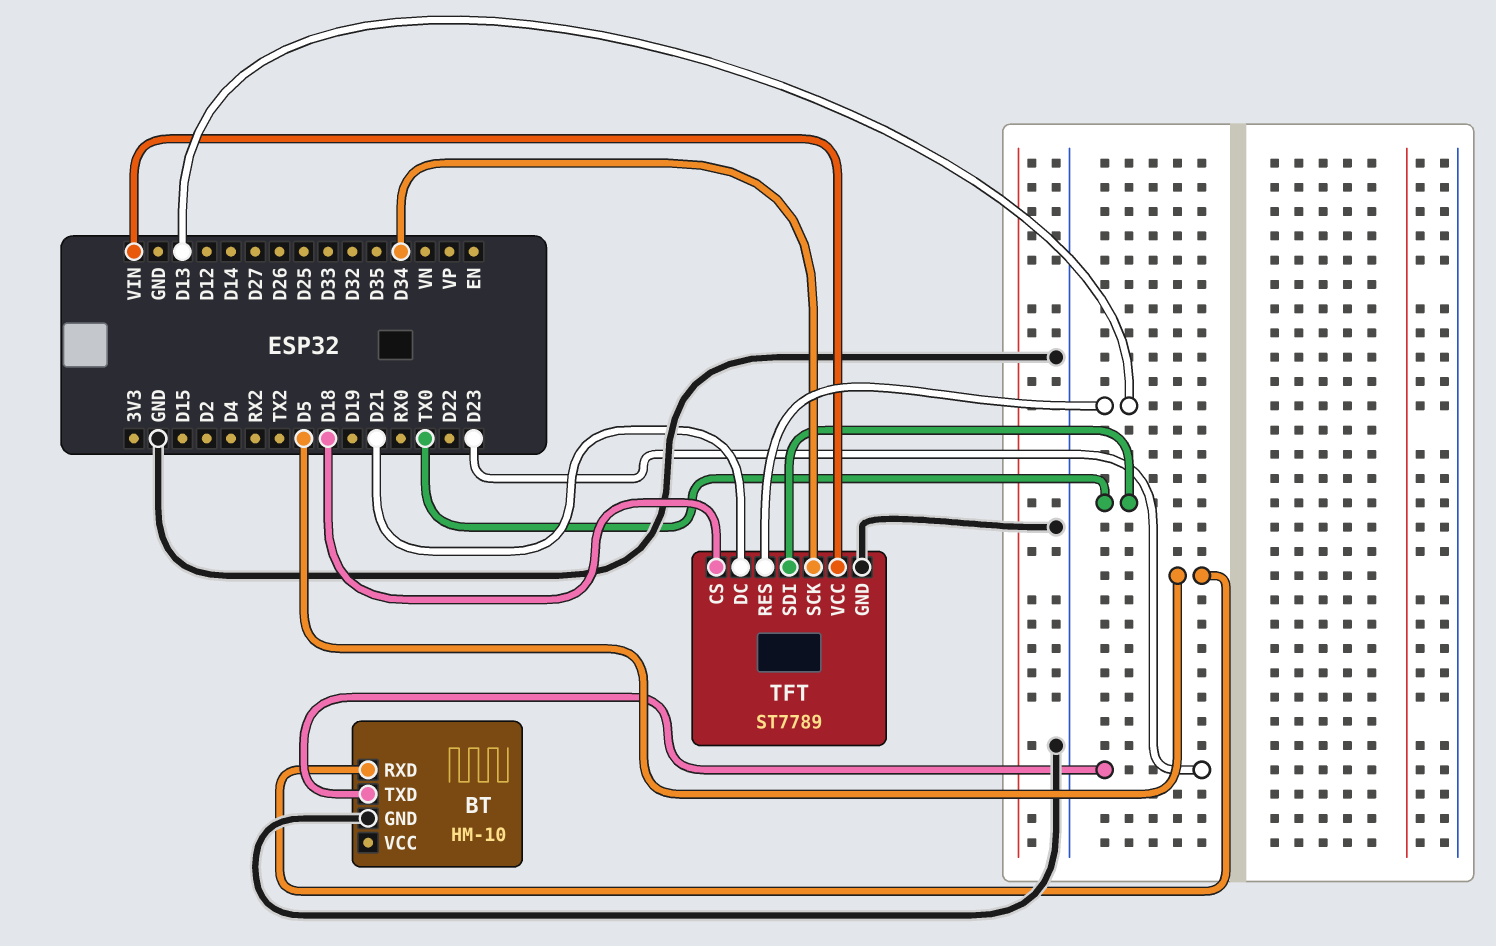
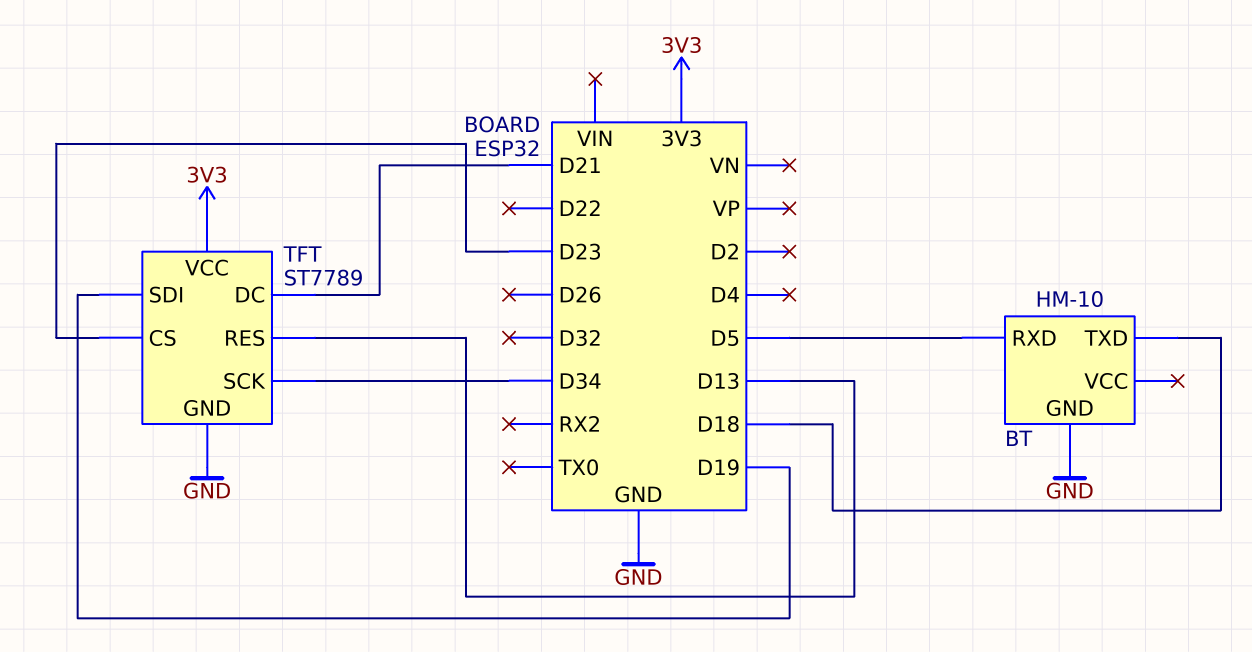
BT pin TXD: D23 -> D18
TFT pin CS: D18 -> D23
TFT pin SDI: TX0 -> D19
TFT pin VCC: VIN -> 3V3

